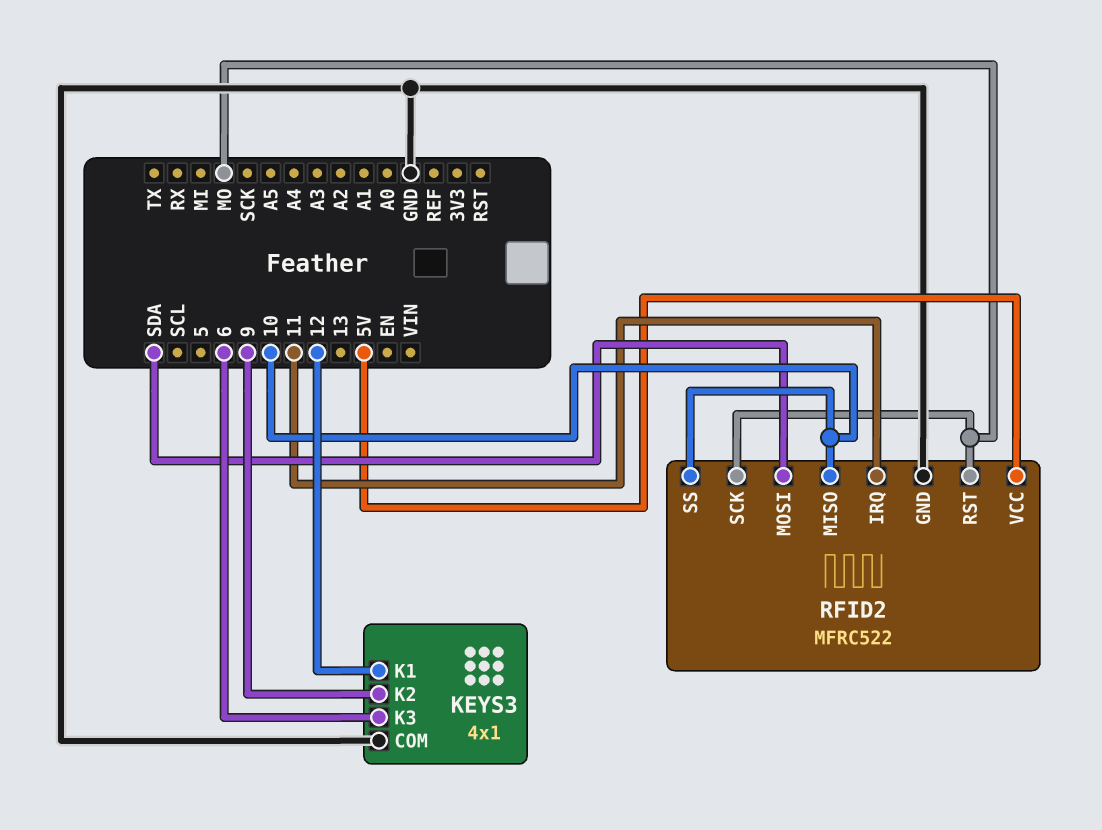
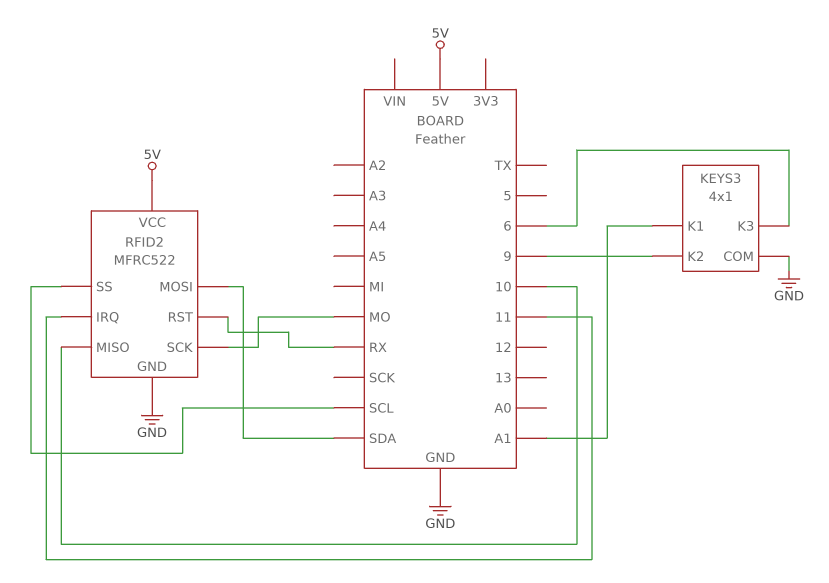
KEYS3 pin K1: 12 -> A1
RFID2 pin RST: MO -> RX
RFID2 pin SS: 10 -> SCL

